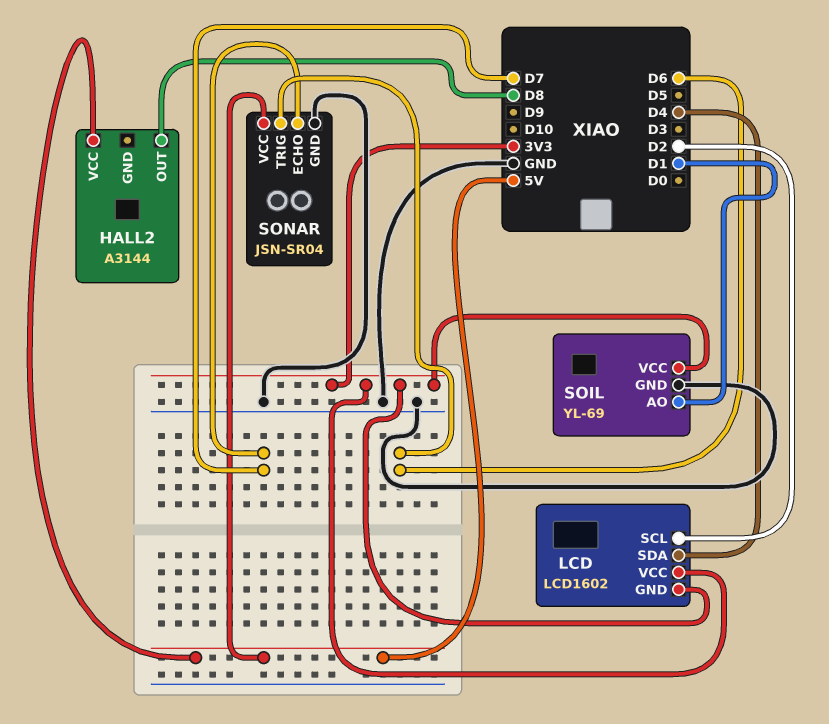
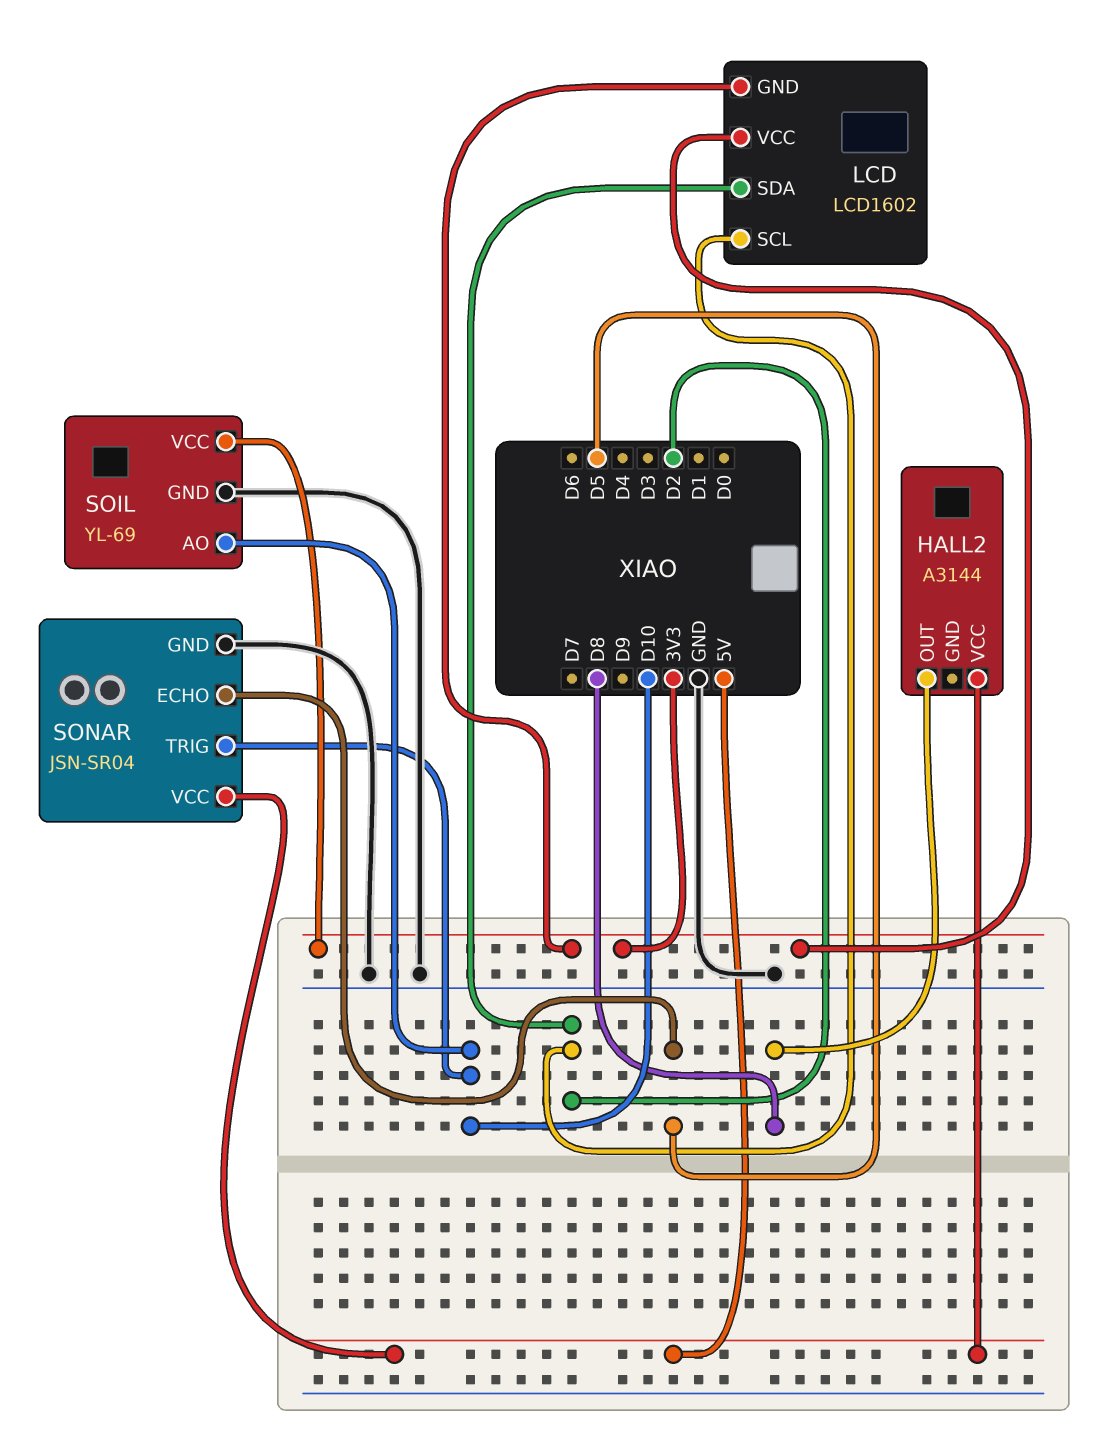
LCD pin SDA: D4 -> D2
SOIL pin AO: D1 -> D10
SONAR pin ECHO: D7 -> D5
SONAR pin TRIG: D6 -> D10

